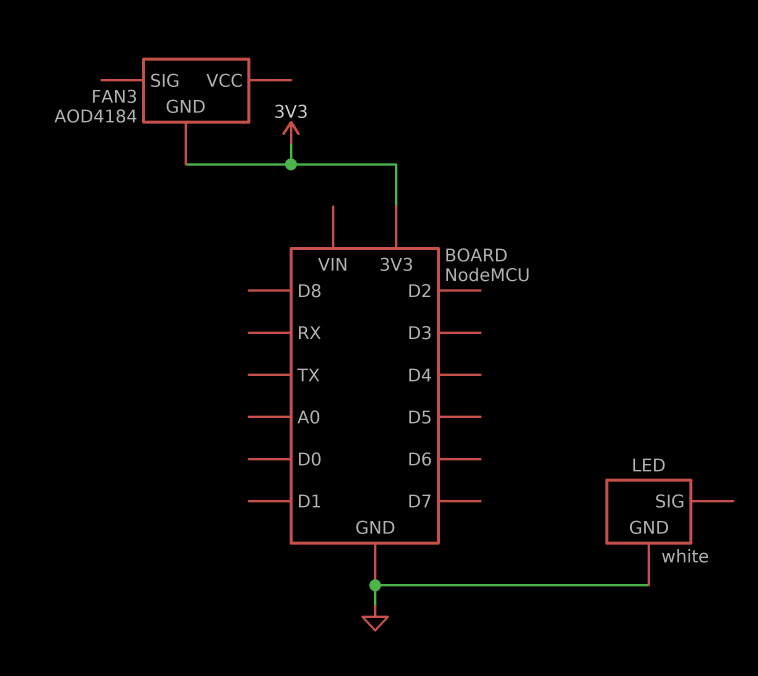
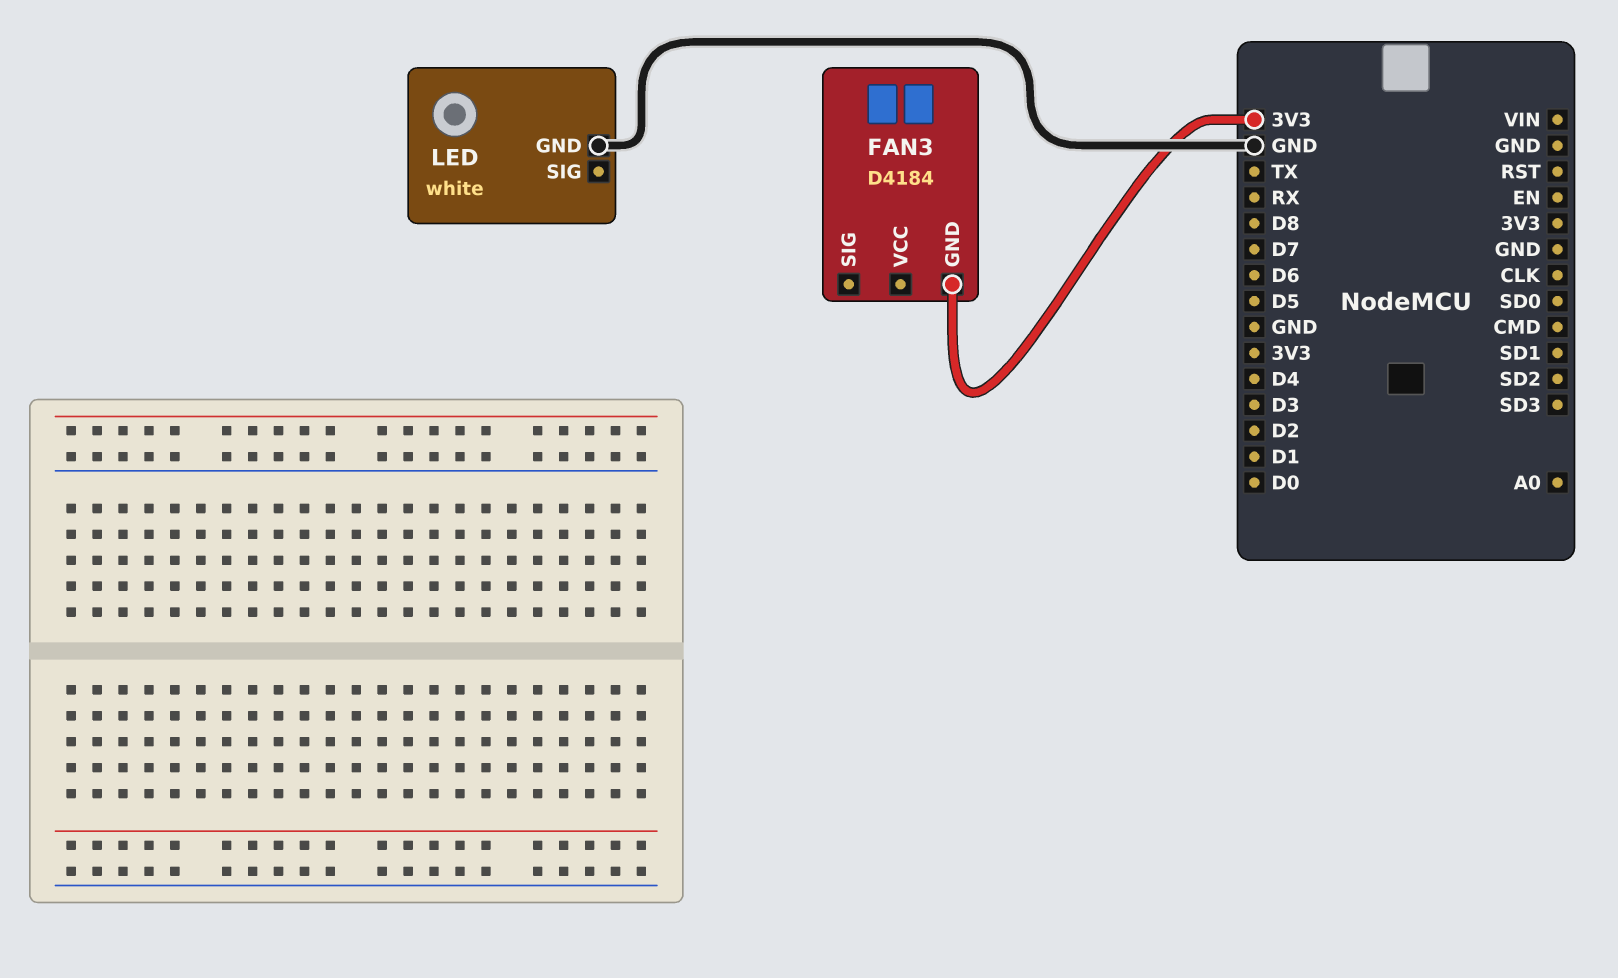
FAN3: AOD4184 -> D4184

